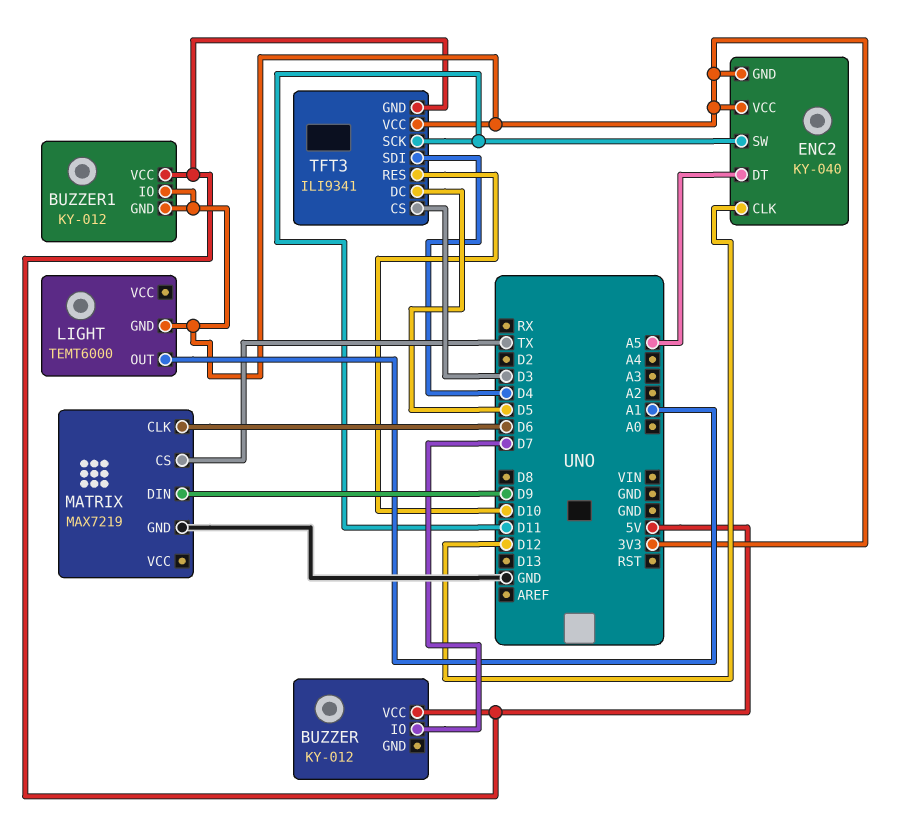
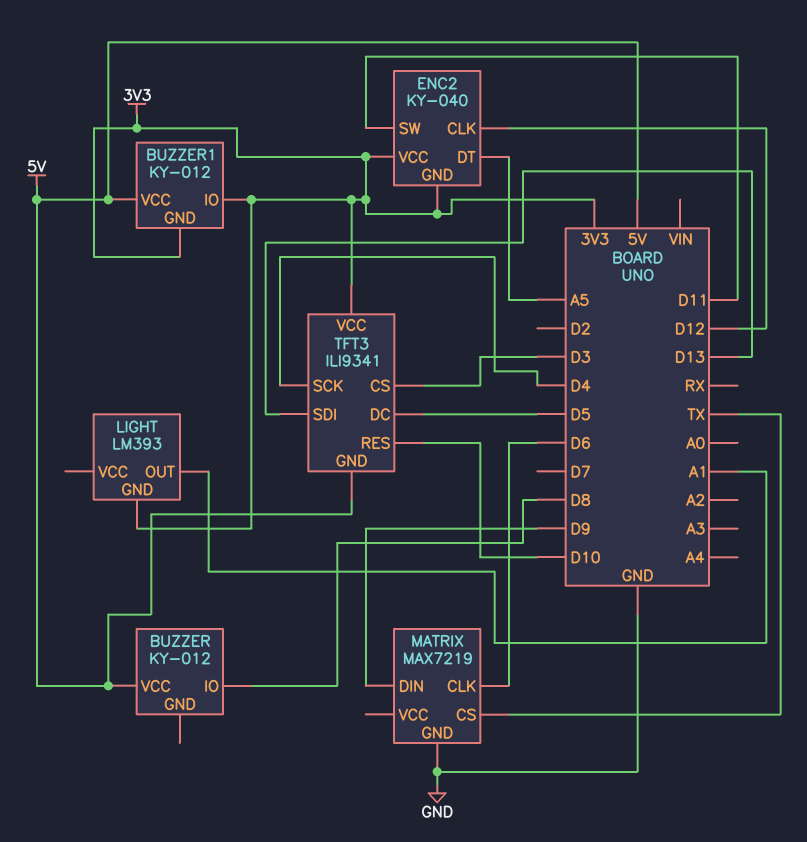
BUZZER pin IO: D7 -> D8
LIGHT: TEMT6000 -> LM393
TFT3 pin SCK: D11 -> D4
TFT3 pin SDI: D4 -> D13

